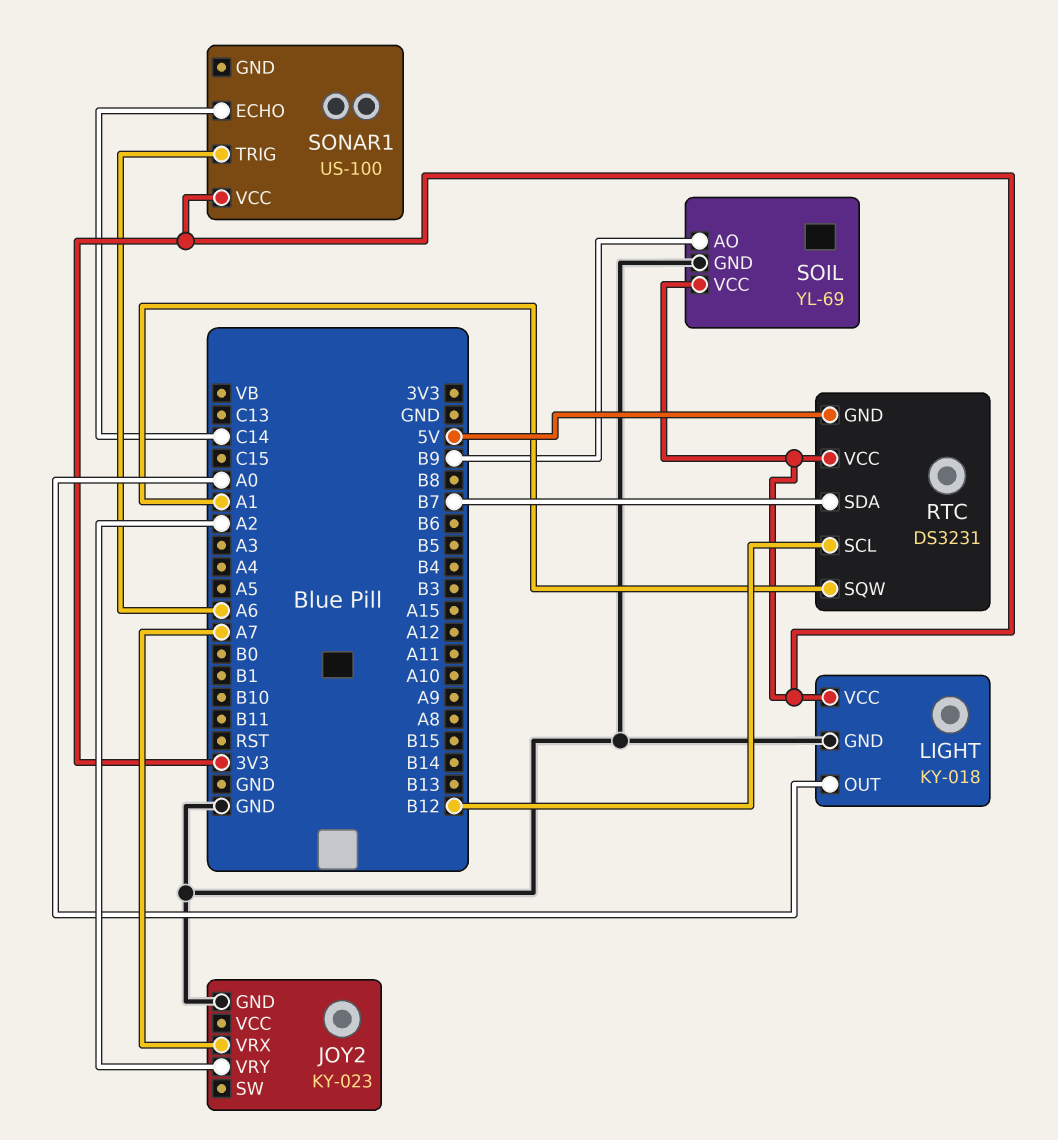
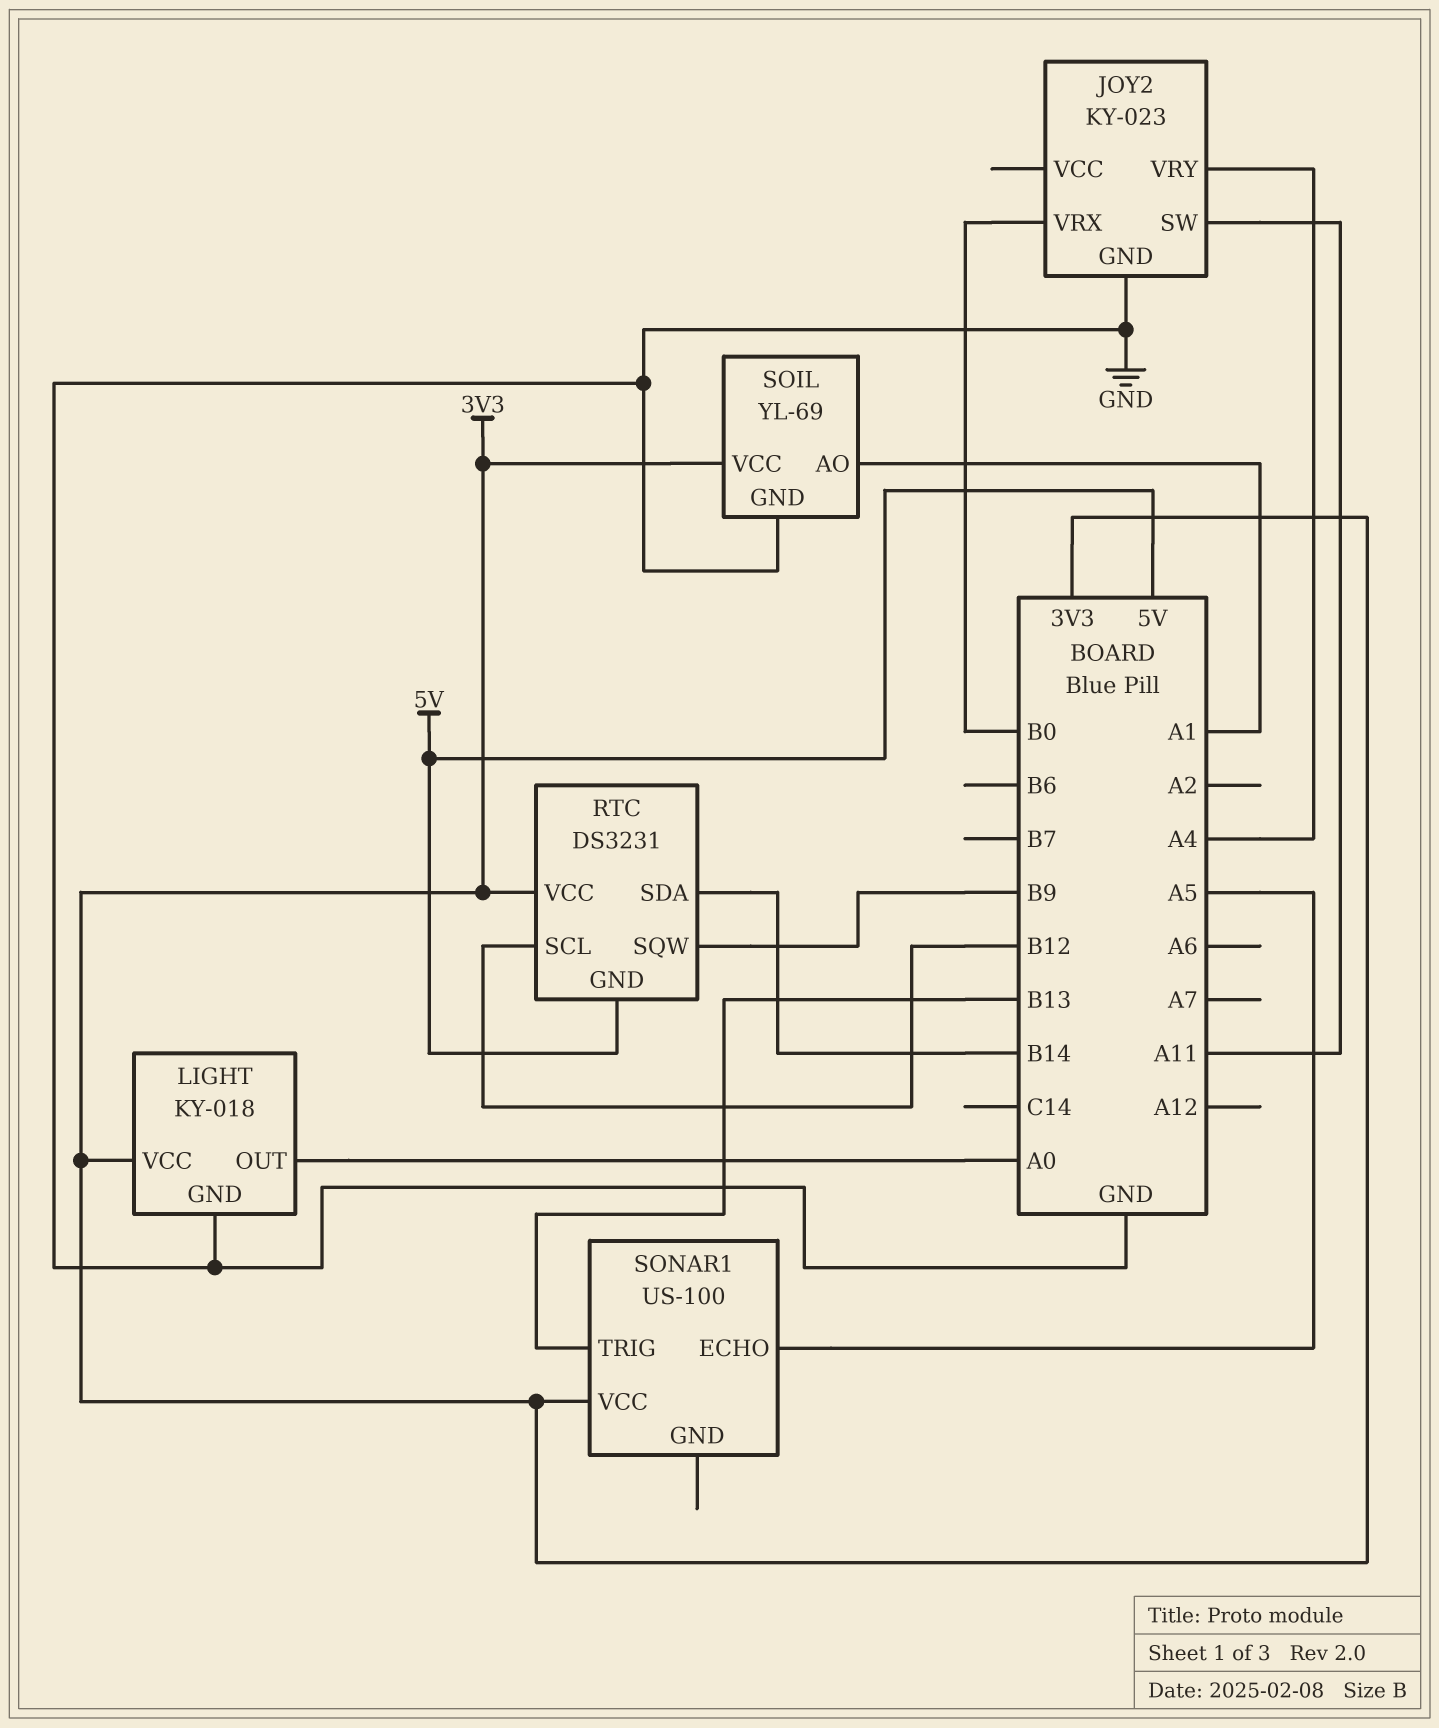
JOY2 pin SW: none -> A11
JOY2 pin VRX: A7 -> B0
JOY2 pin VRY: A2 -> A4
RTC pin SDA: B7 -> B14
RTC pin SQW: A1 -> B9
SOIL pin AO: B9 -> A1
SONAR1 pin ECHO: C14 -> A5
SONAR1 pin TRIG: A6 -> B13

